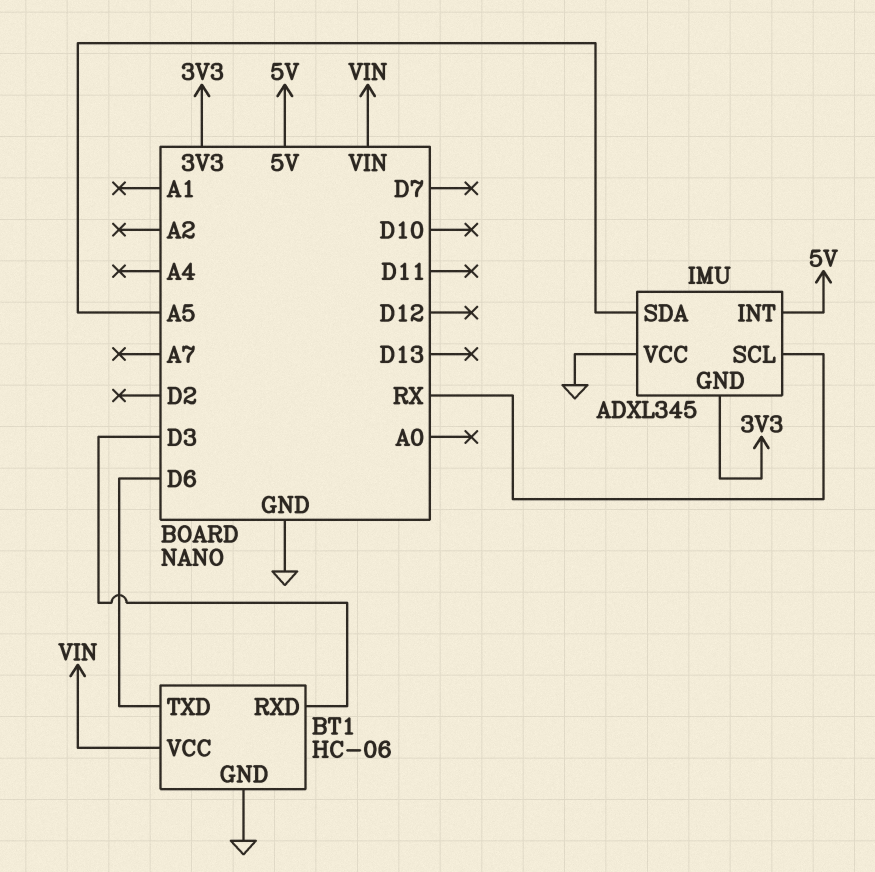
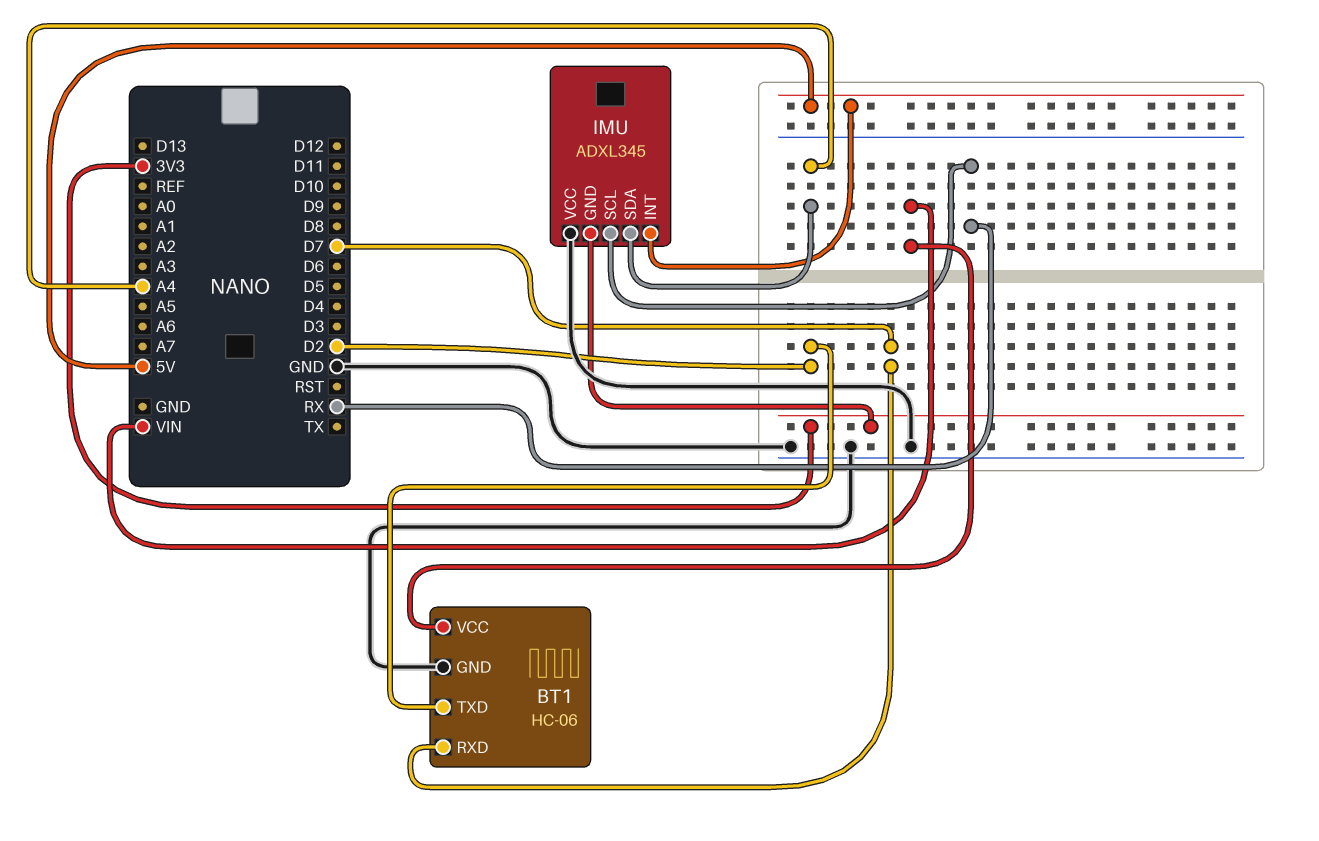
BT1 pin RXD: D3 -> D7
BT1 pin TXD: D6 -> D2
IMU pin SDA: A5 -> A4

